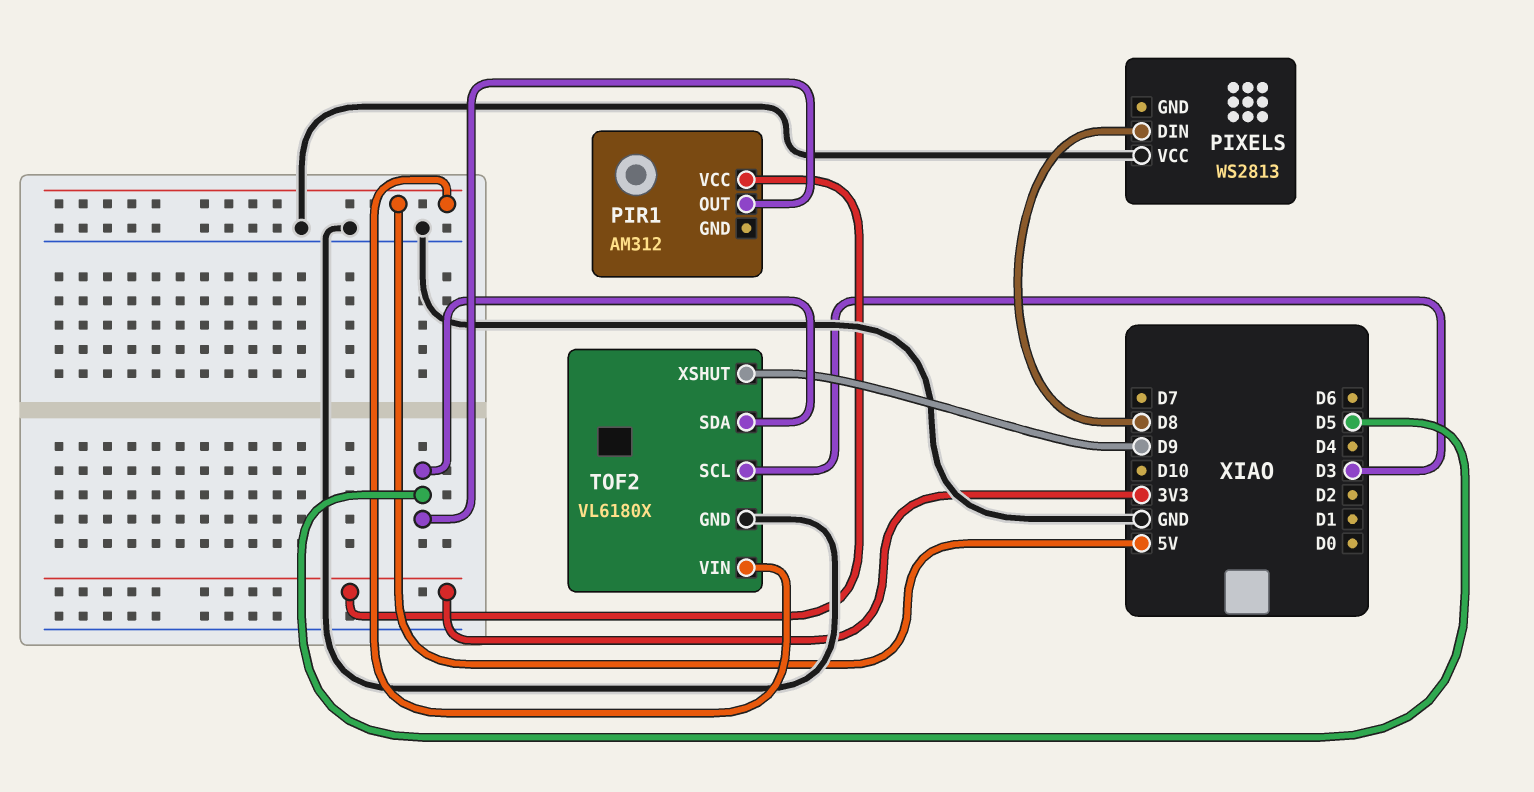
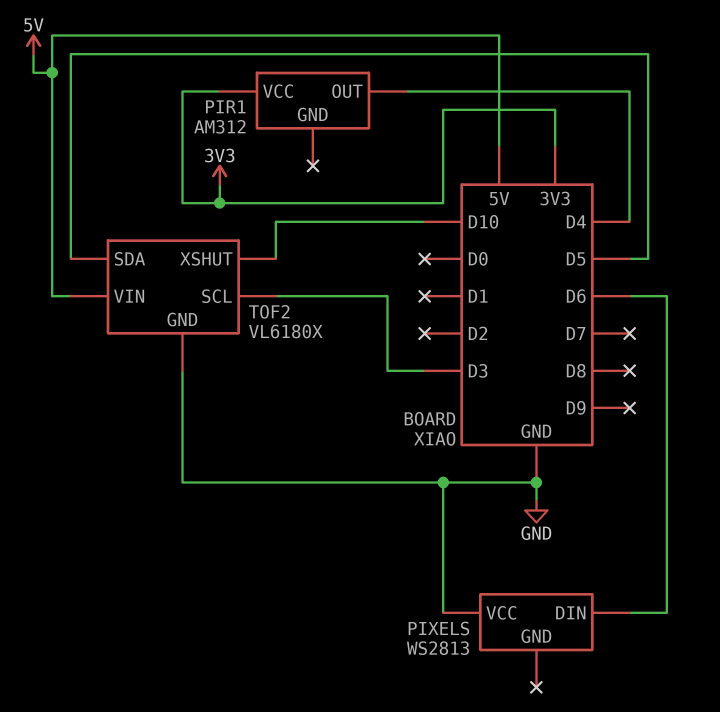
PIR1 pin OUT: D5 -> D4
PIXELS pin DIN: D8 -> D6
TOF2 pin XSHUT: D9 -> D10

